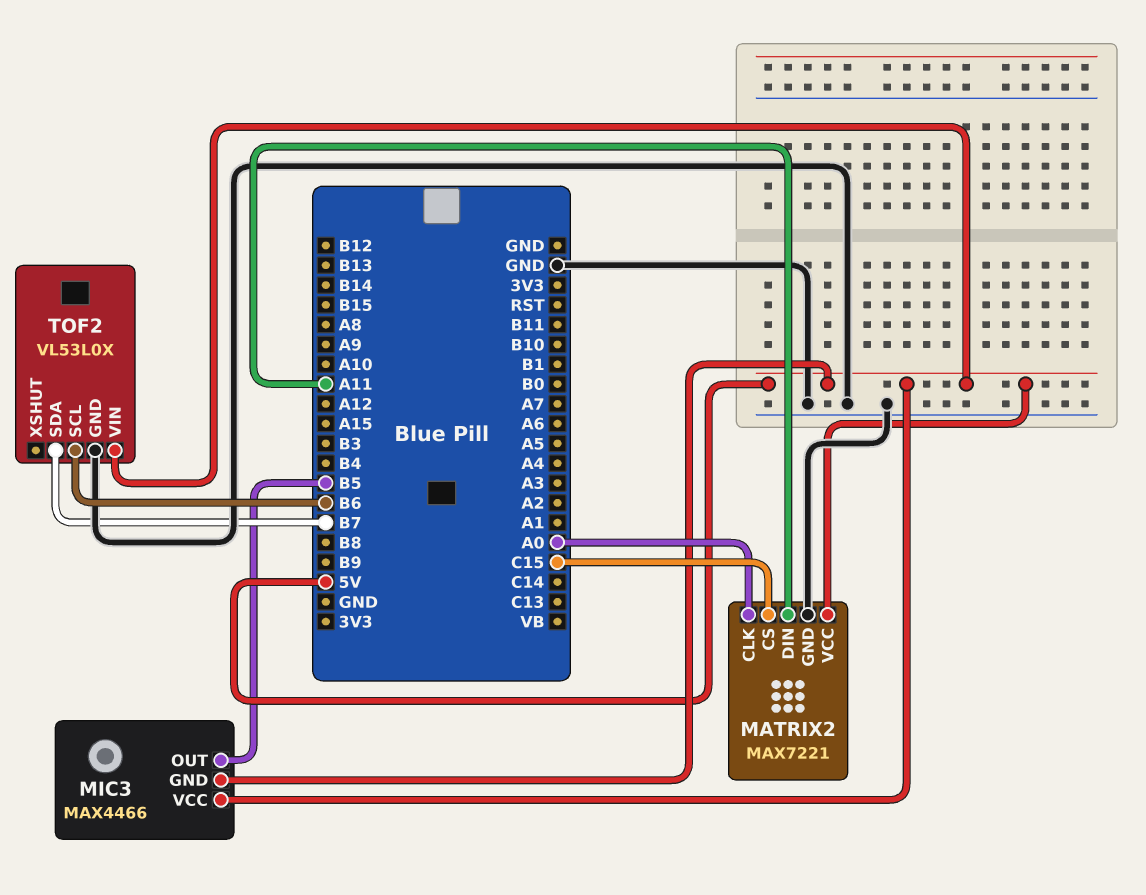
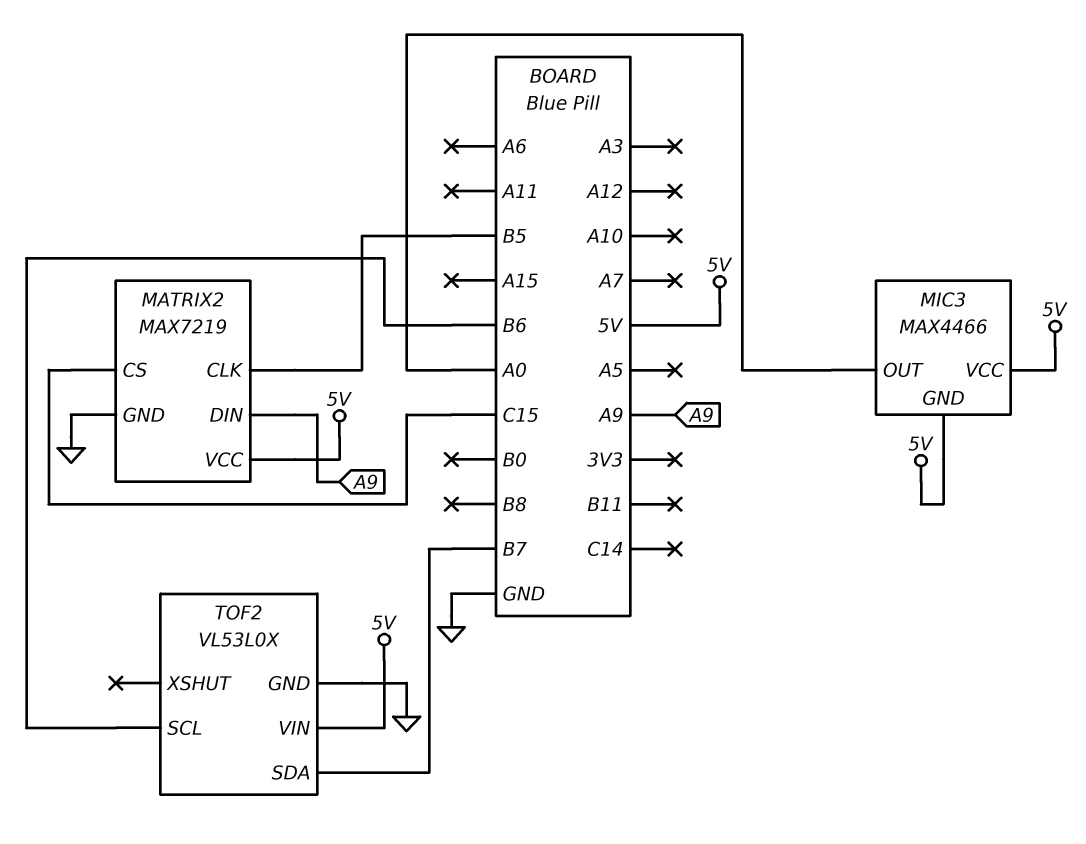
MATRIX2: MAX7221 -> MAX7219
MATRIX2 pin CLK: A0 -> B5
MATRIX2 pin DIN: A11 -> A9
MIC3 pin OUT: B5 -> A0

